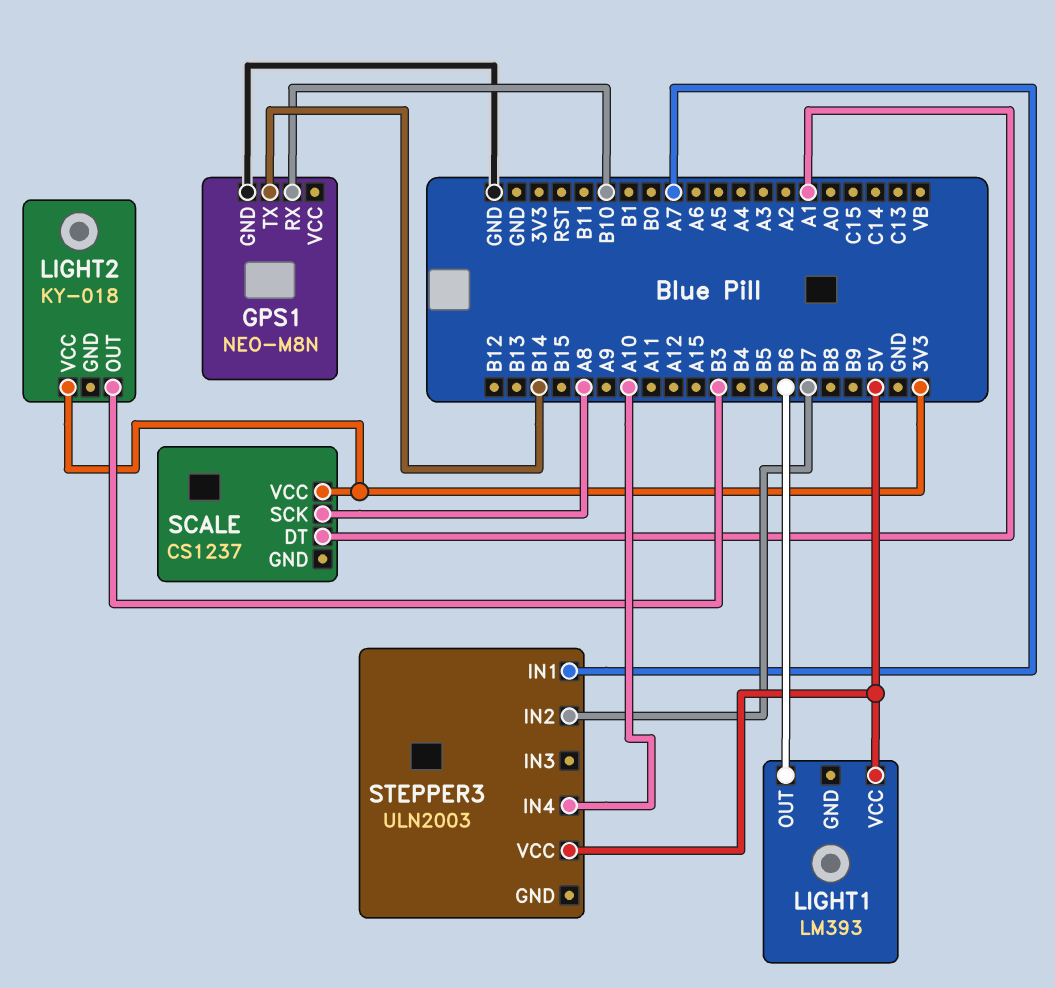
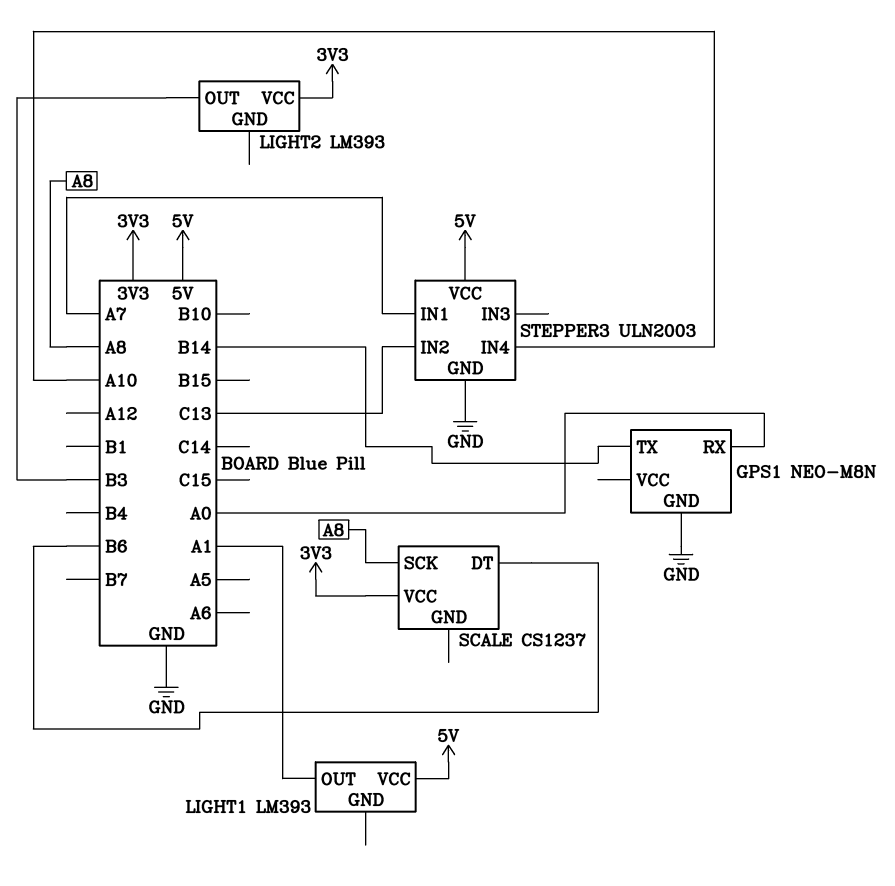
GPS1 pin RX: B10 -> A0
LIGHT1 pin OUT: B6 -> A1
LIGHT2: KY-018 -> LM393
SCALE pin DT: A1 -> B6
STEPPER3 pin GND: none -> GND
STEPPER3 pin IN2: B7 -> C13

